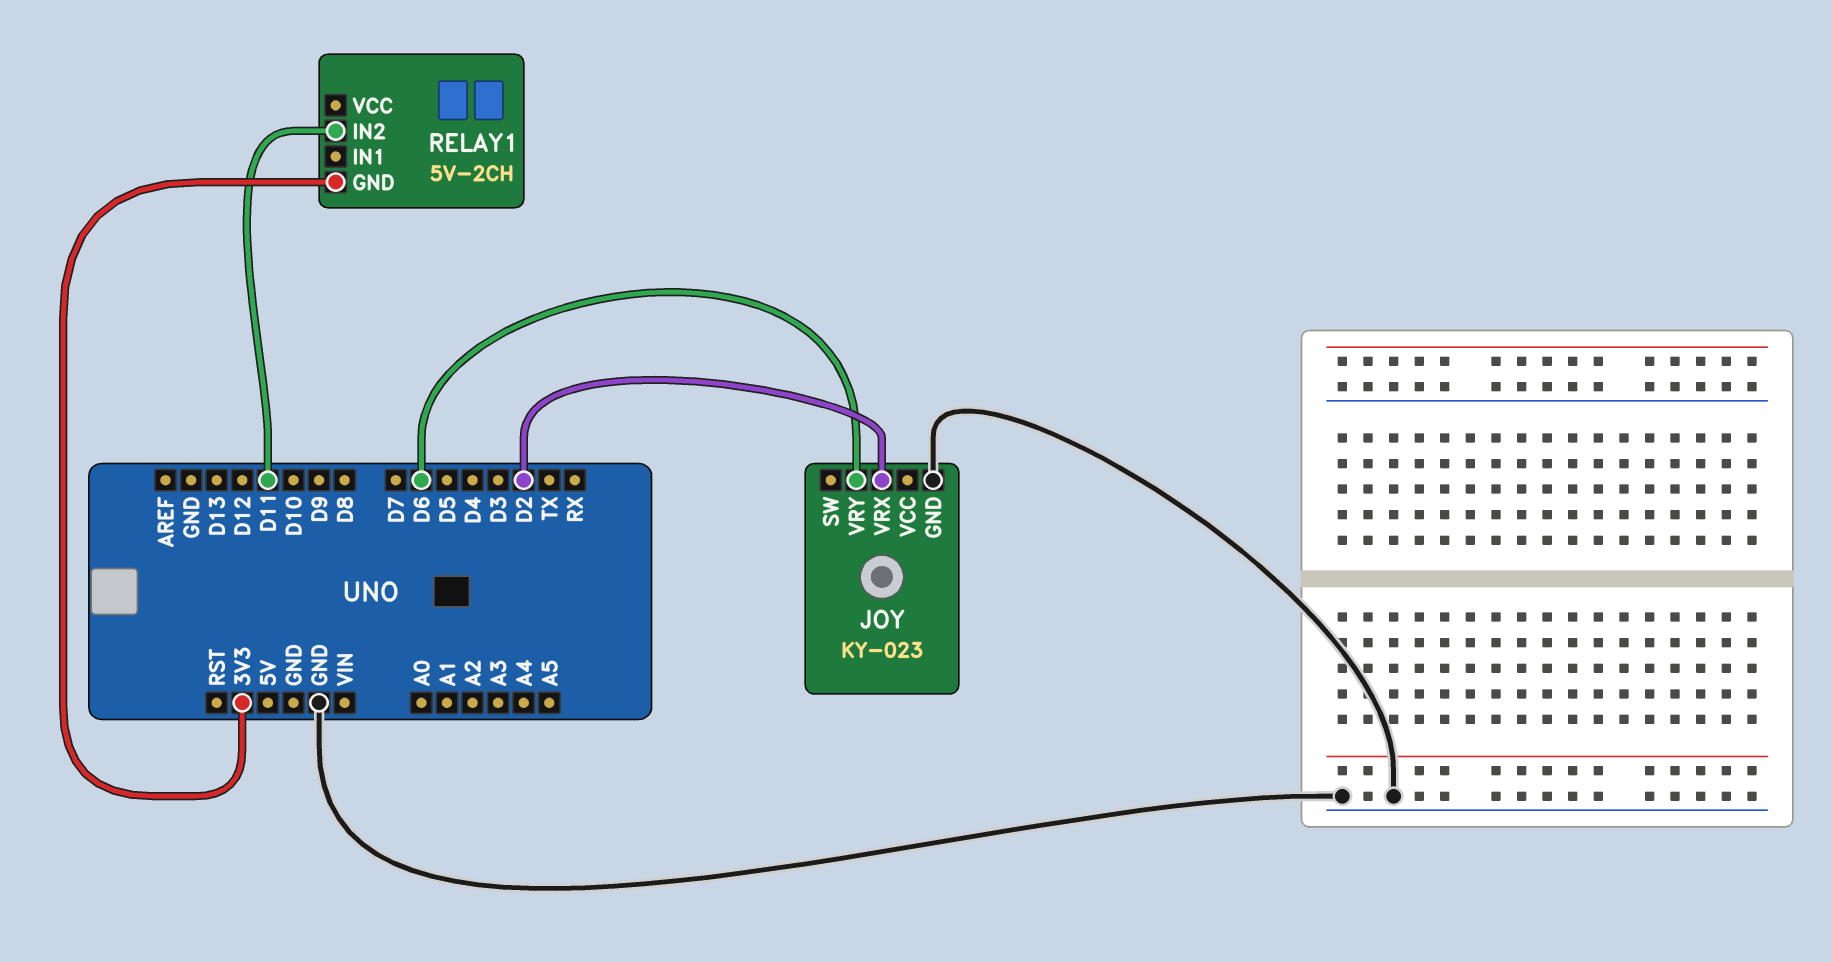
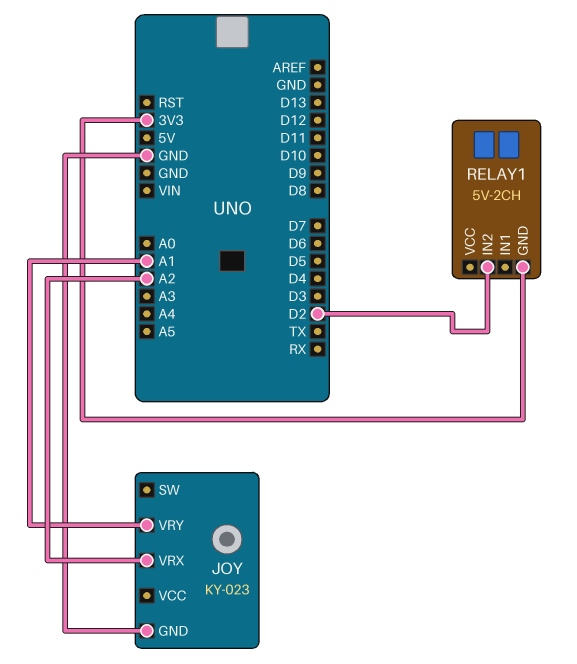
JOY pin VRX: D2 -> A2
JOY pin VRY: D6 -> A1
RELAY1 pin IN2: D11 -> D2

